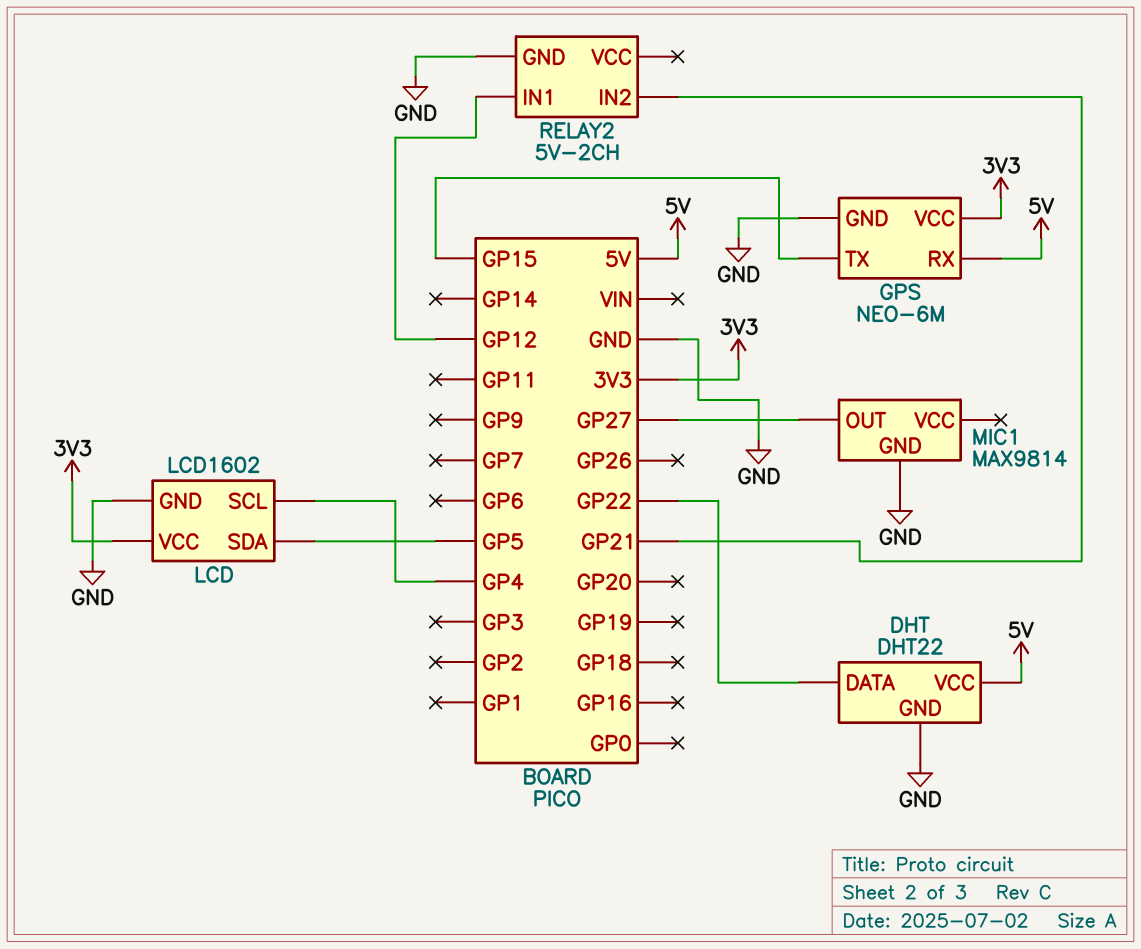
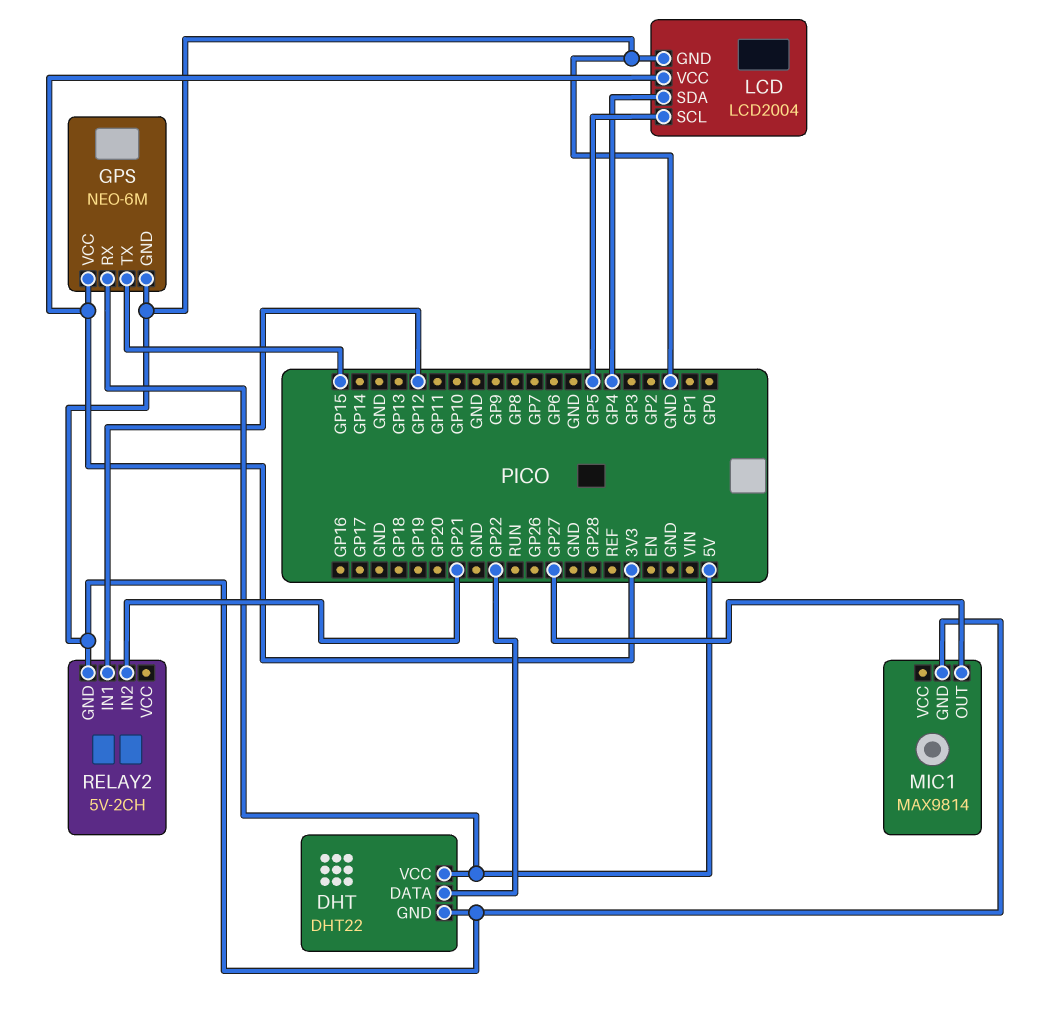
LCD: LCD1602 -> LCD2004
LCD pin SCL: GP4 -> GP5
LCD pin SDA: GP5 -> GP4

